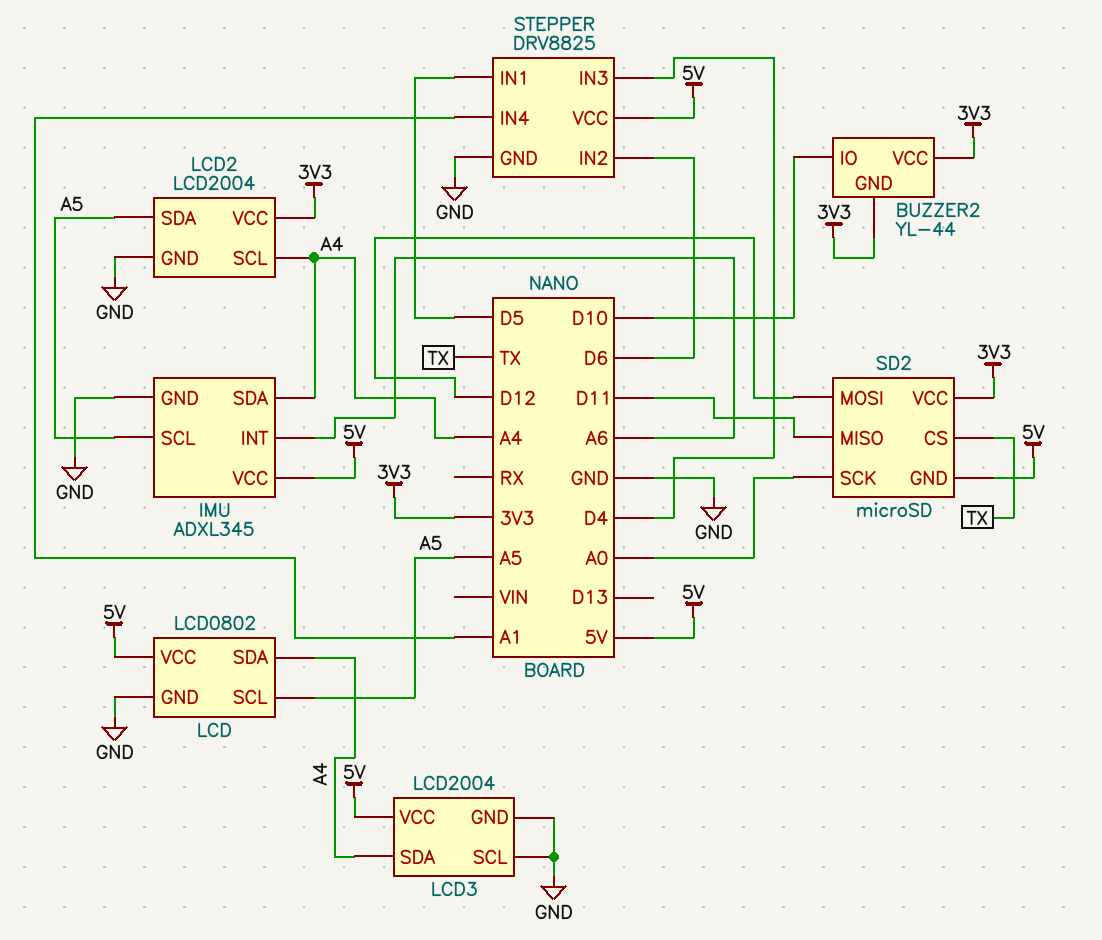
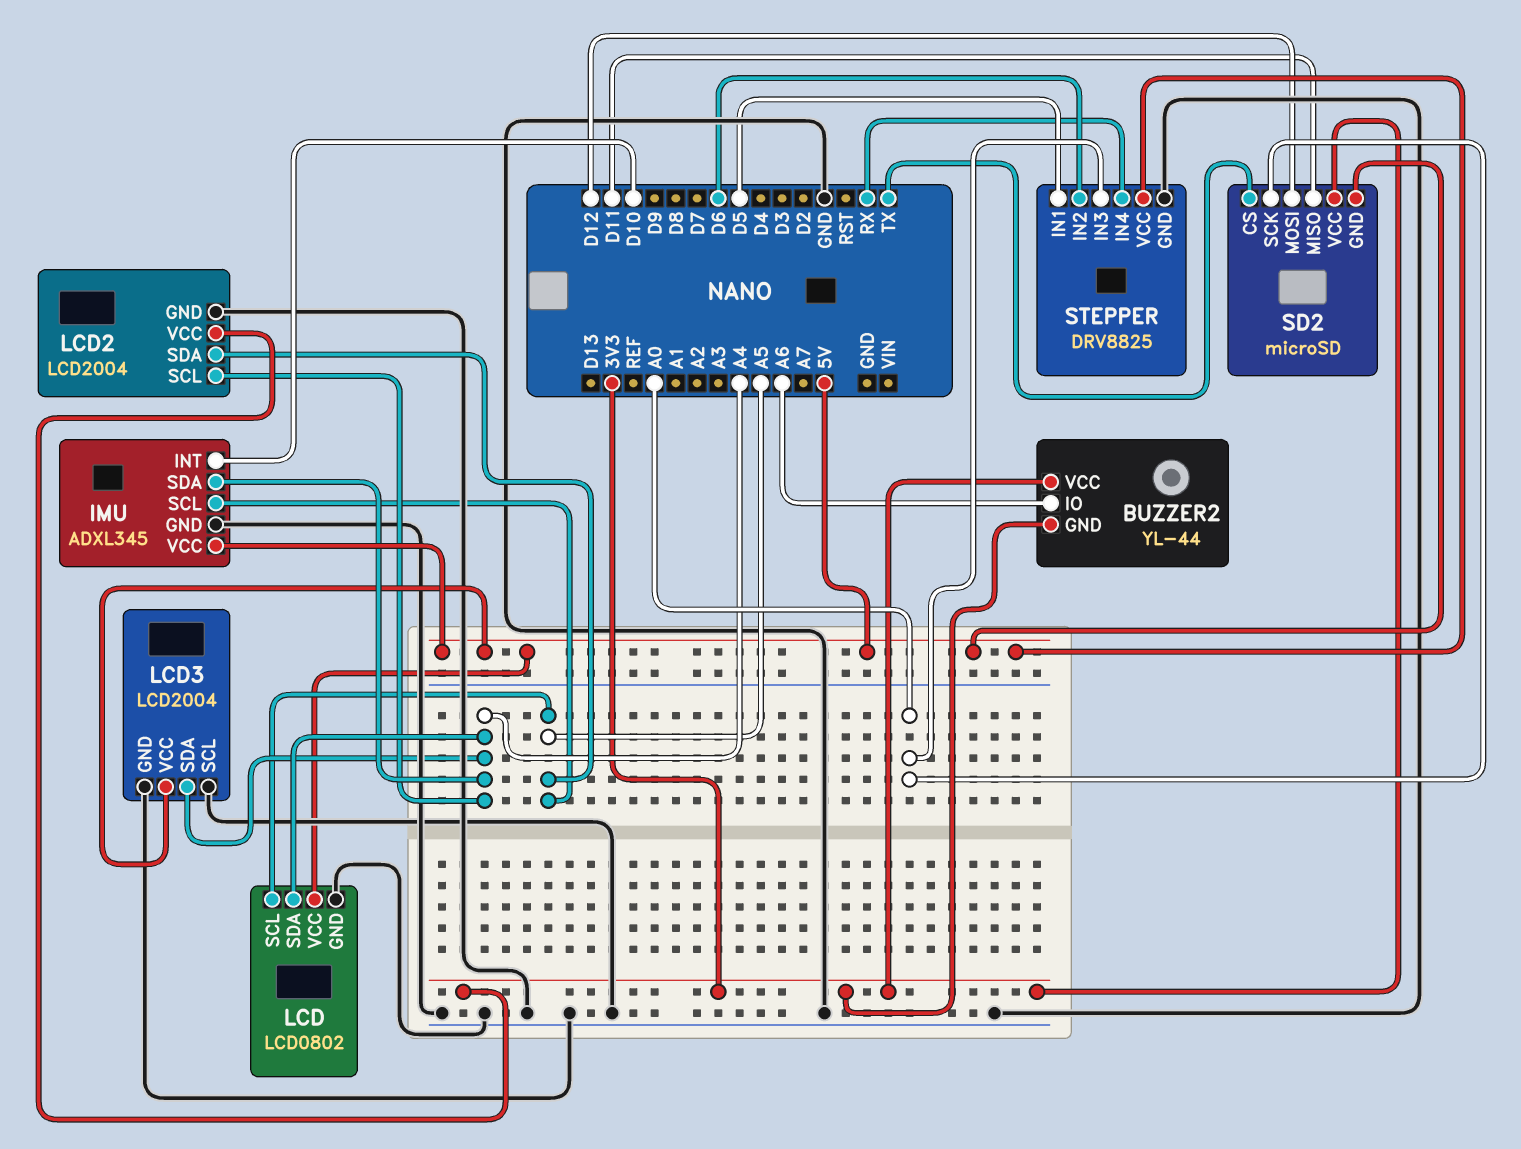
BUZZER2 pin IO: D10 -> A6
IMU pin INT: A6 -> D10
STEPPER pin IN3: D4 -> A0
STEPPER pin IN4: A1 -> RX

